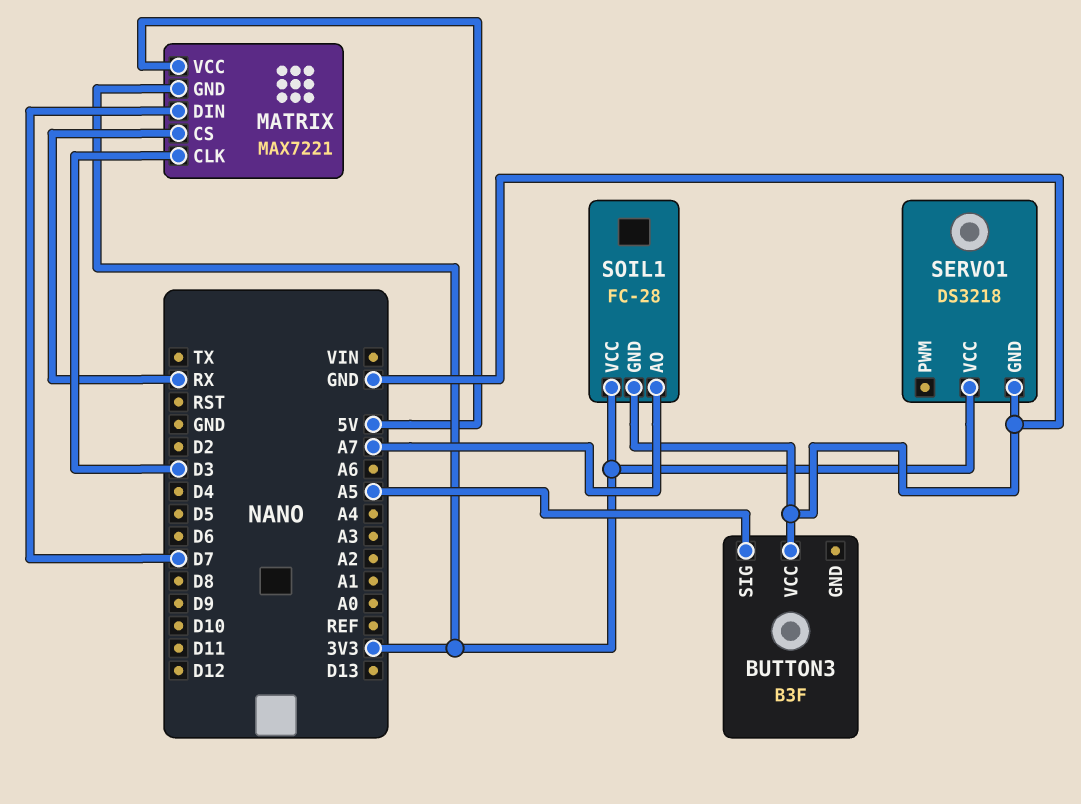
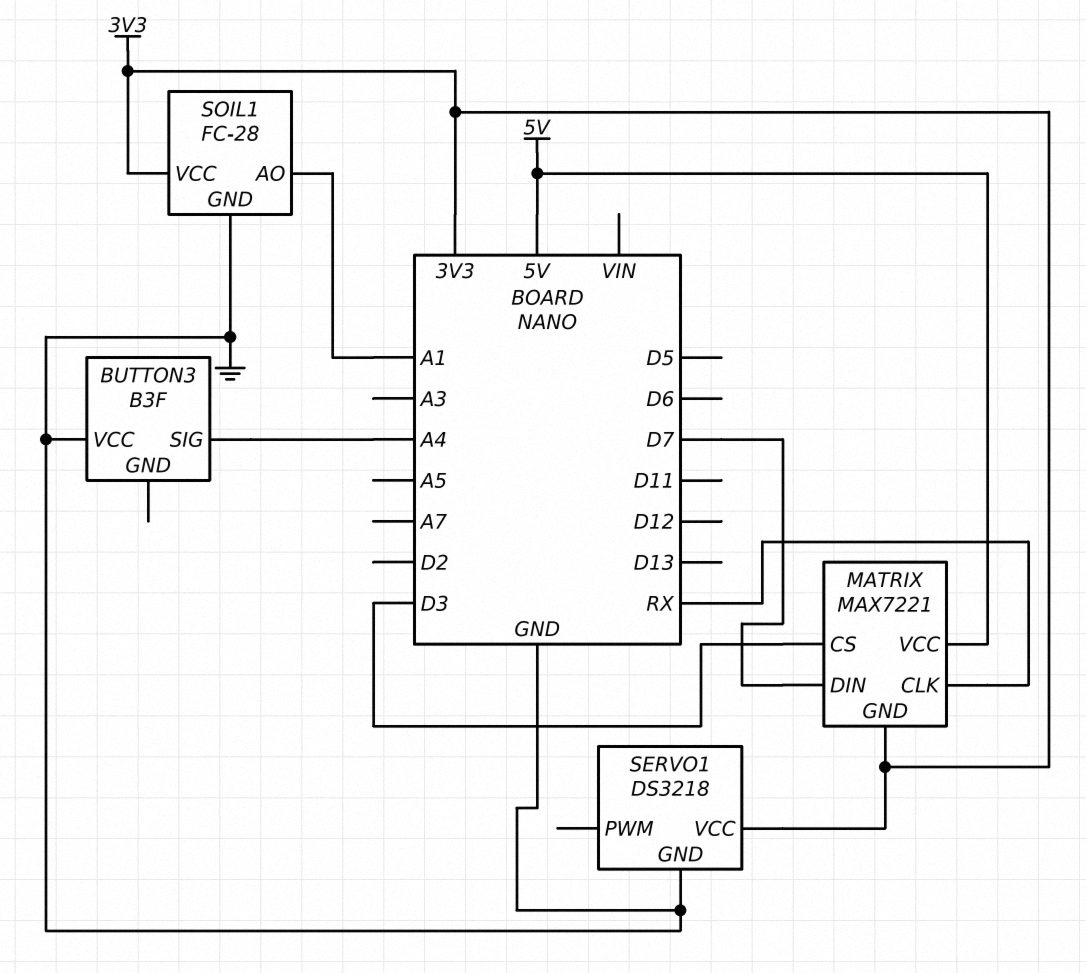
BUTTON3 pin SIG: A5 -> A4
MATRIX pin CLK: D3 -> RX
MATRIX pin CS: RX -> D3
SOIL1 pin AO: A7 -> A1

